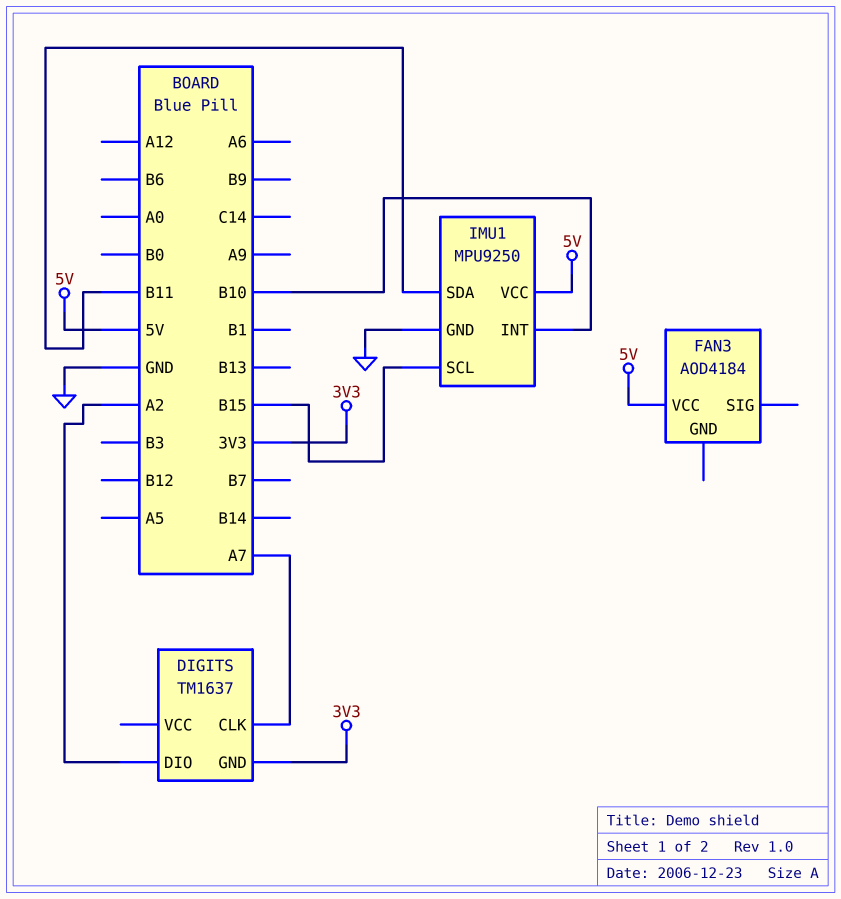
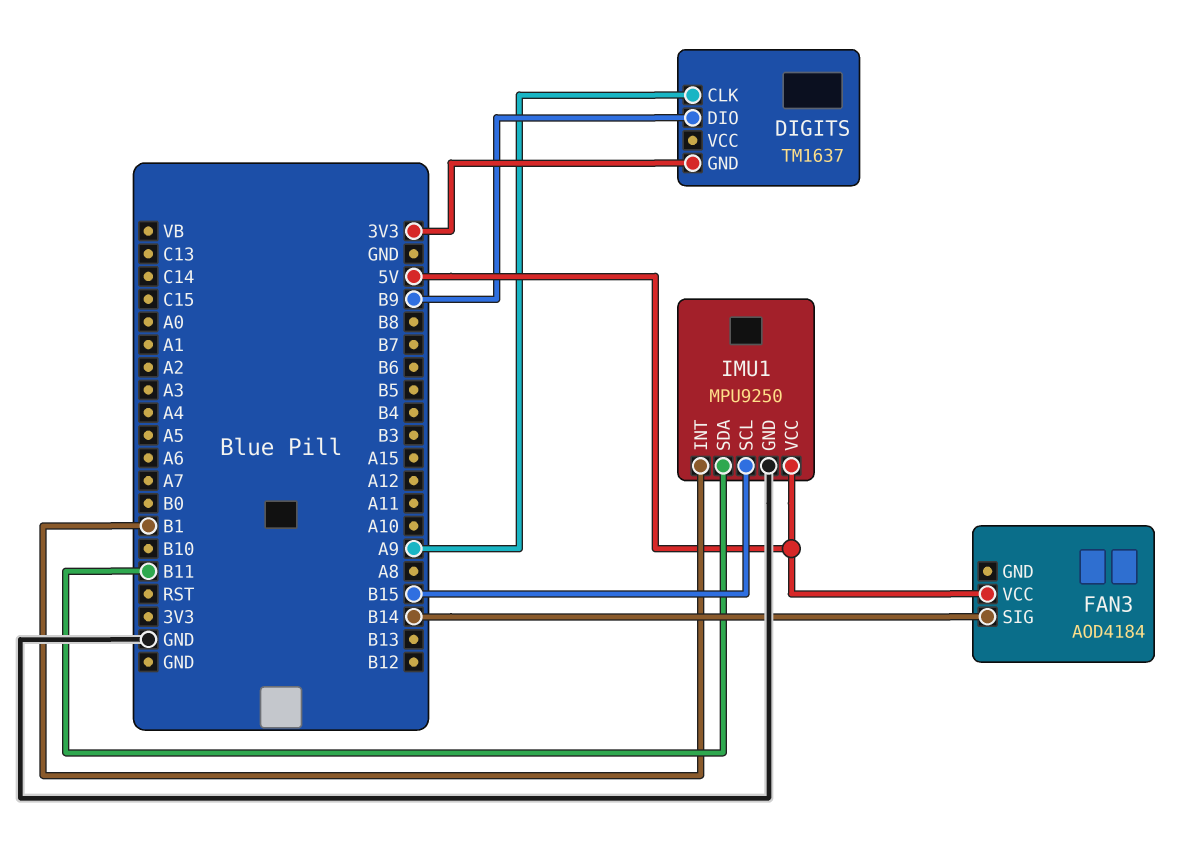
DIGITS pin CLK: A7 -> A9
DIGITS pin DIO: A2 -> B9
FAN3 pin SIG: none -> B14
IMU1 pin INT: B10 -> B1

